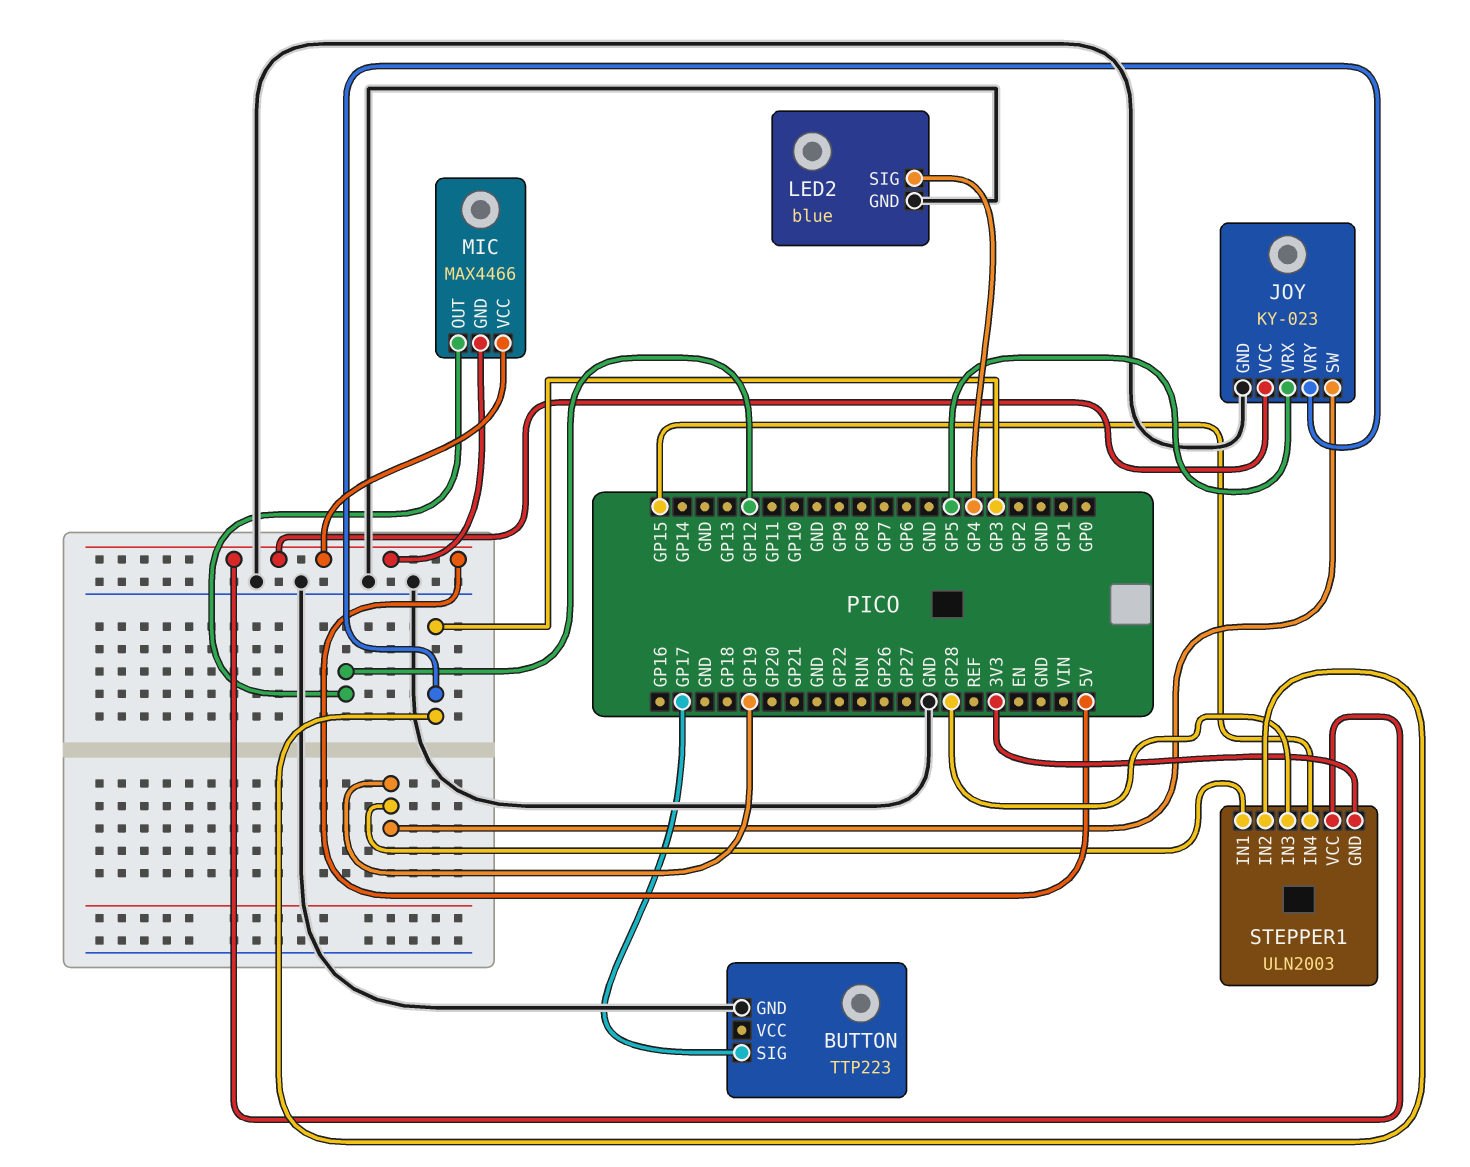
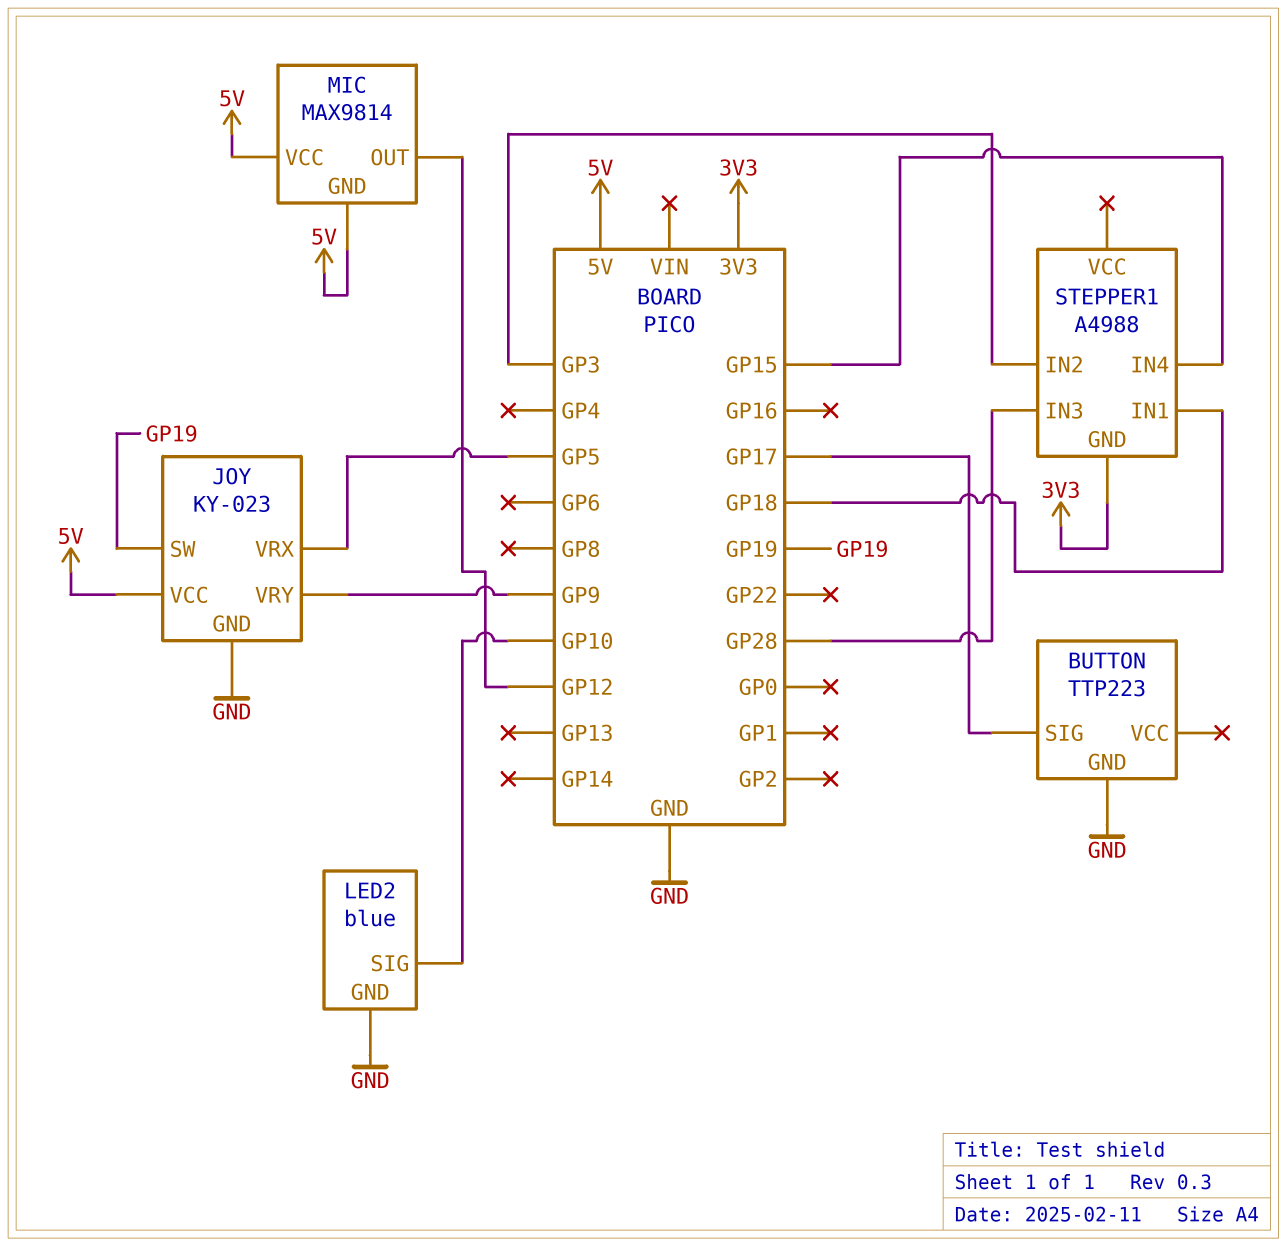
JOY pin VRY: GP3 -> GP9
LED2 pin SIG: GP4 -> GP10
MIC: MAX4466 -> MAX9814
STEPPER1: ULN2003 -> A4988
STEPPER1 pin IN1: GP19 -> GP18
STEPPER1 pin VCC: 5V -> none

